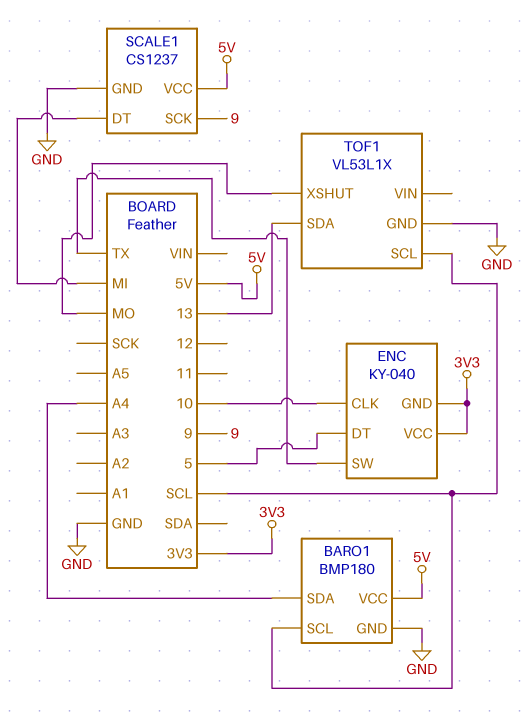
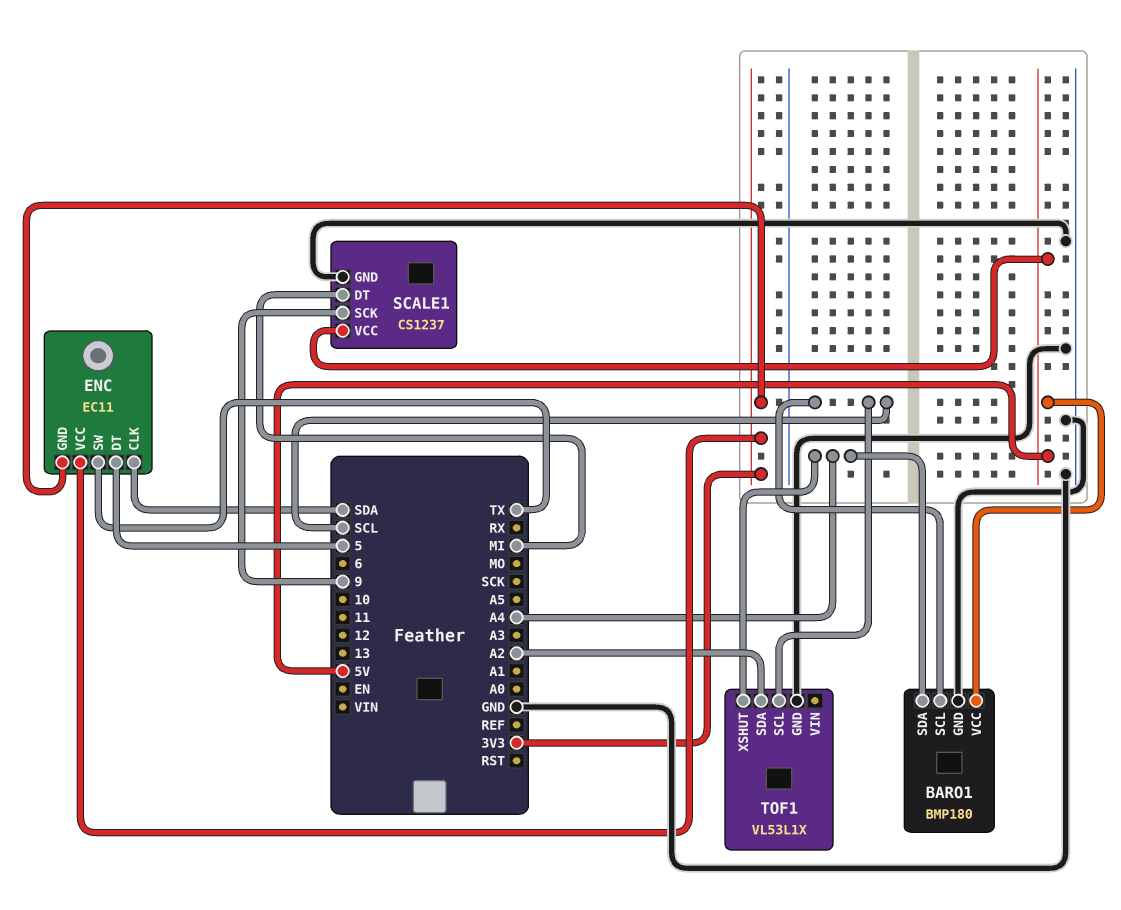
ENC: KY-040 -> EC11
ENC pin CLK: 10 -> SDA
TOF1 pin SDA: 13 -> A2
TOF1 pin XSHUT: MO -> A4

